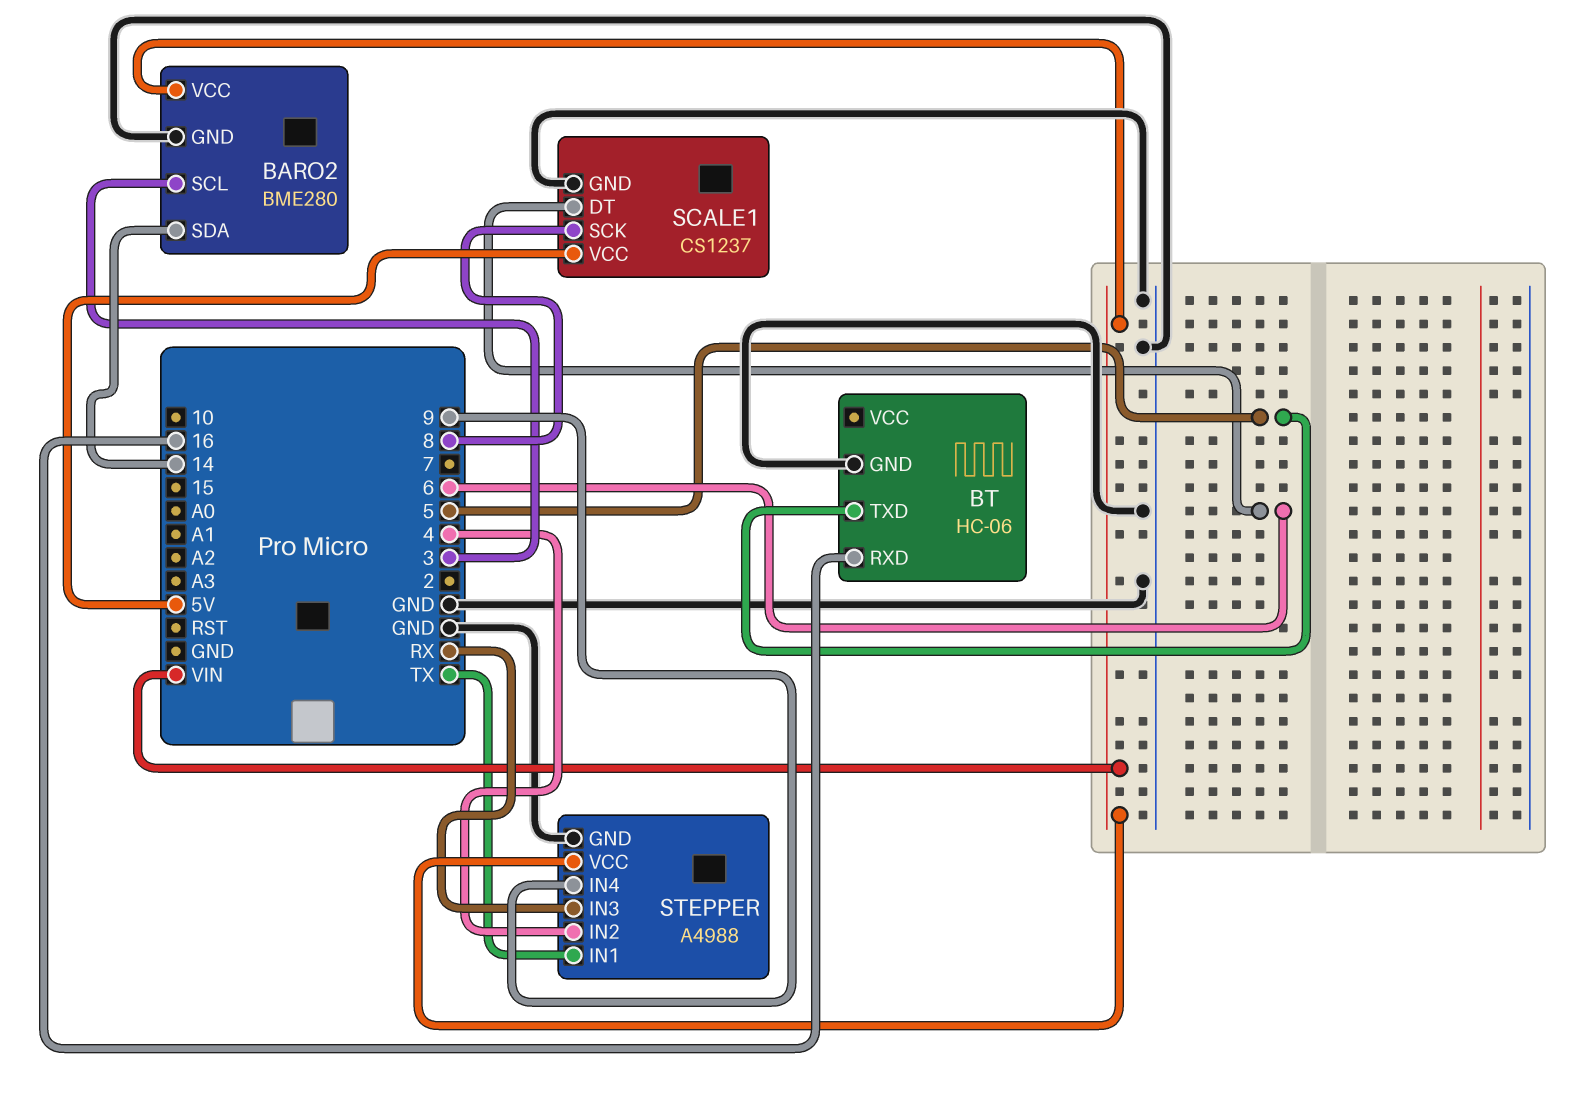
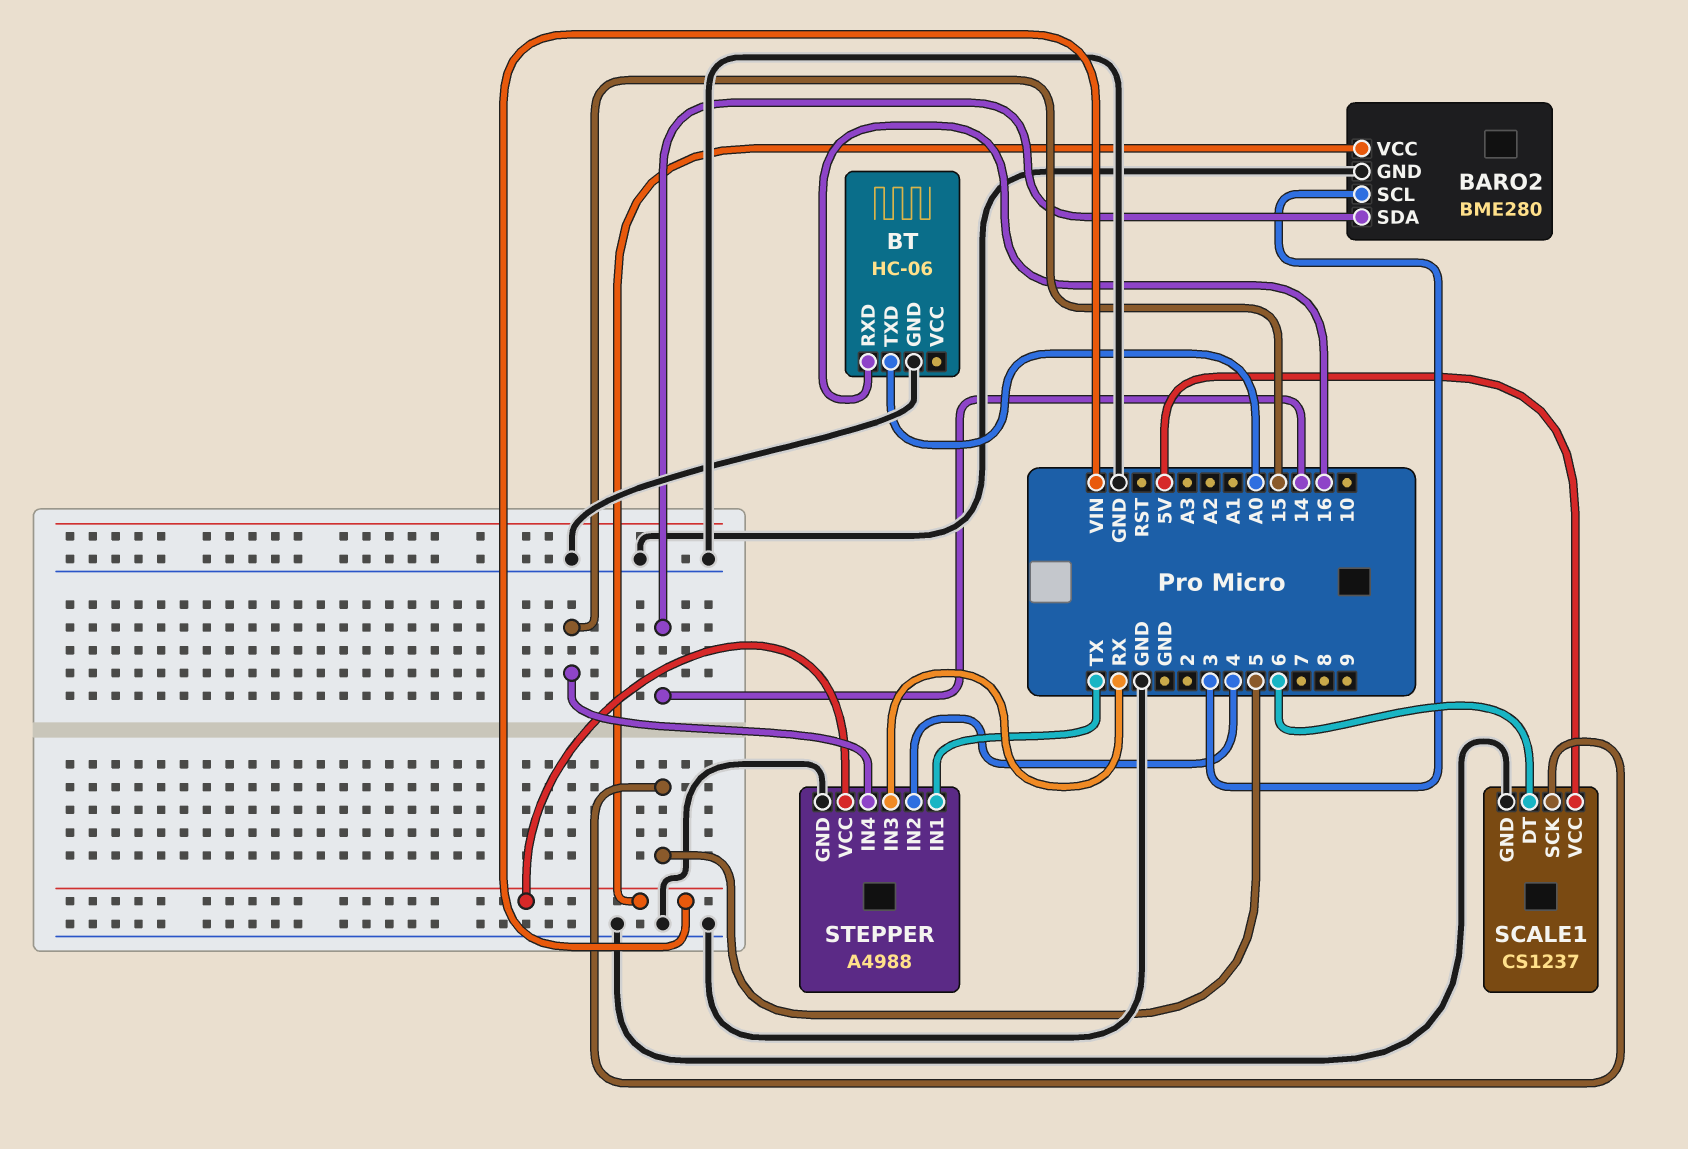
BT pin TXD: 5 -> A0
SCALE1 pin SCK: 8 -> 5
STEPPER pin IN4: 9 -> 15

